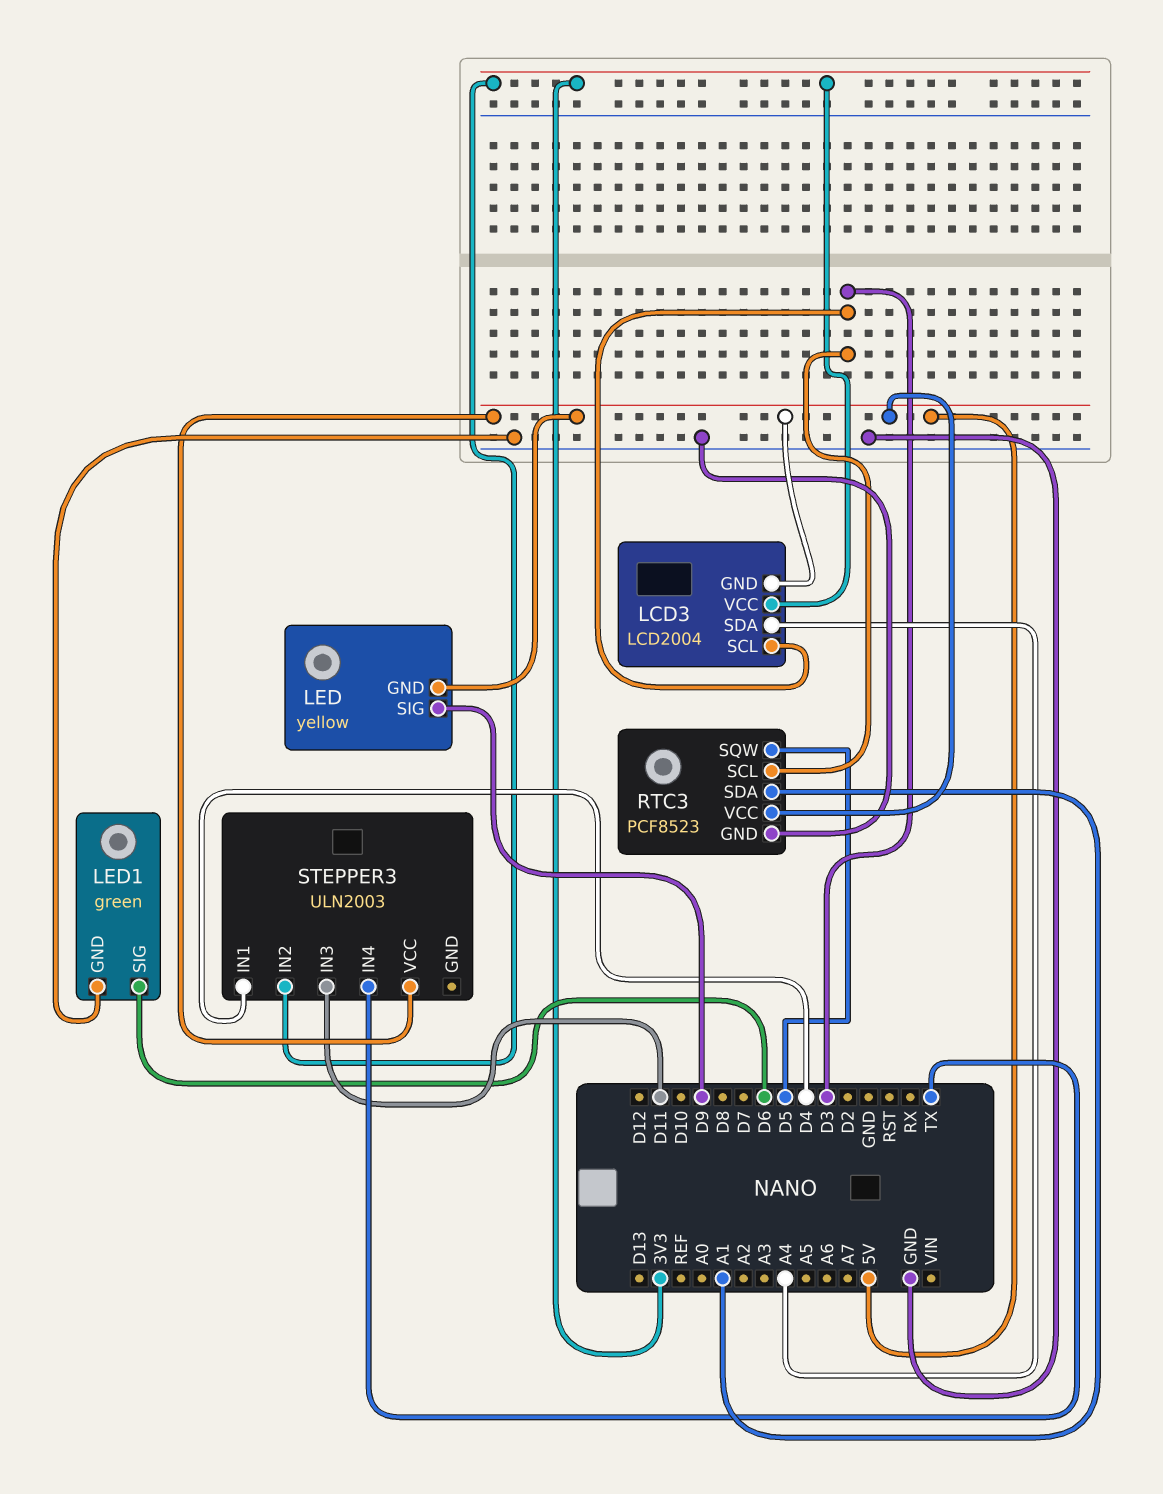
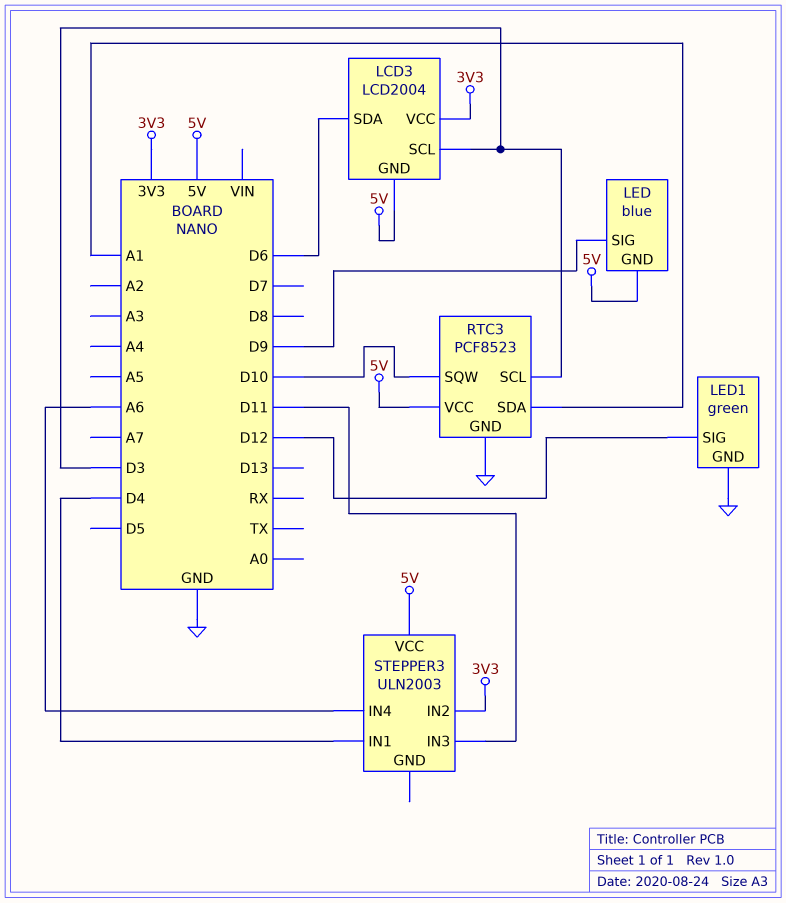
LCD3 pin SDA: A4 -> D6
LED: yellow -> blue
LED1 pin SIG: D6 -> D12
RTC3 pin SQW: D5 -> D10
STEPPER3 pin IN4: TX -> A6

